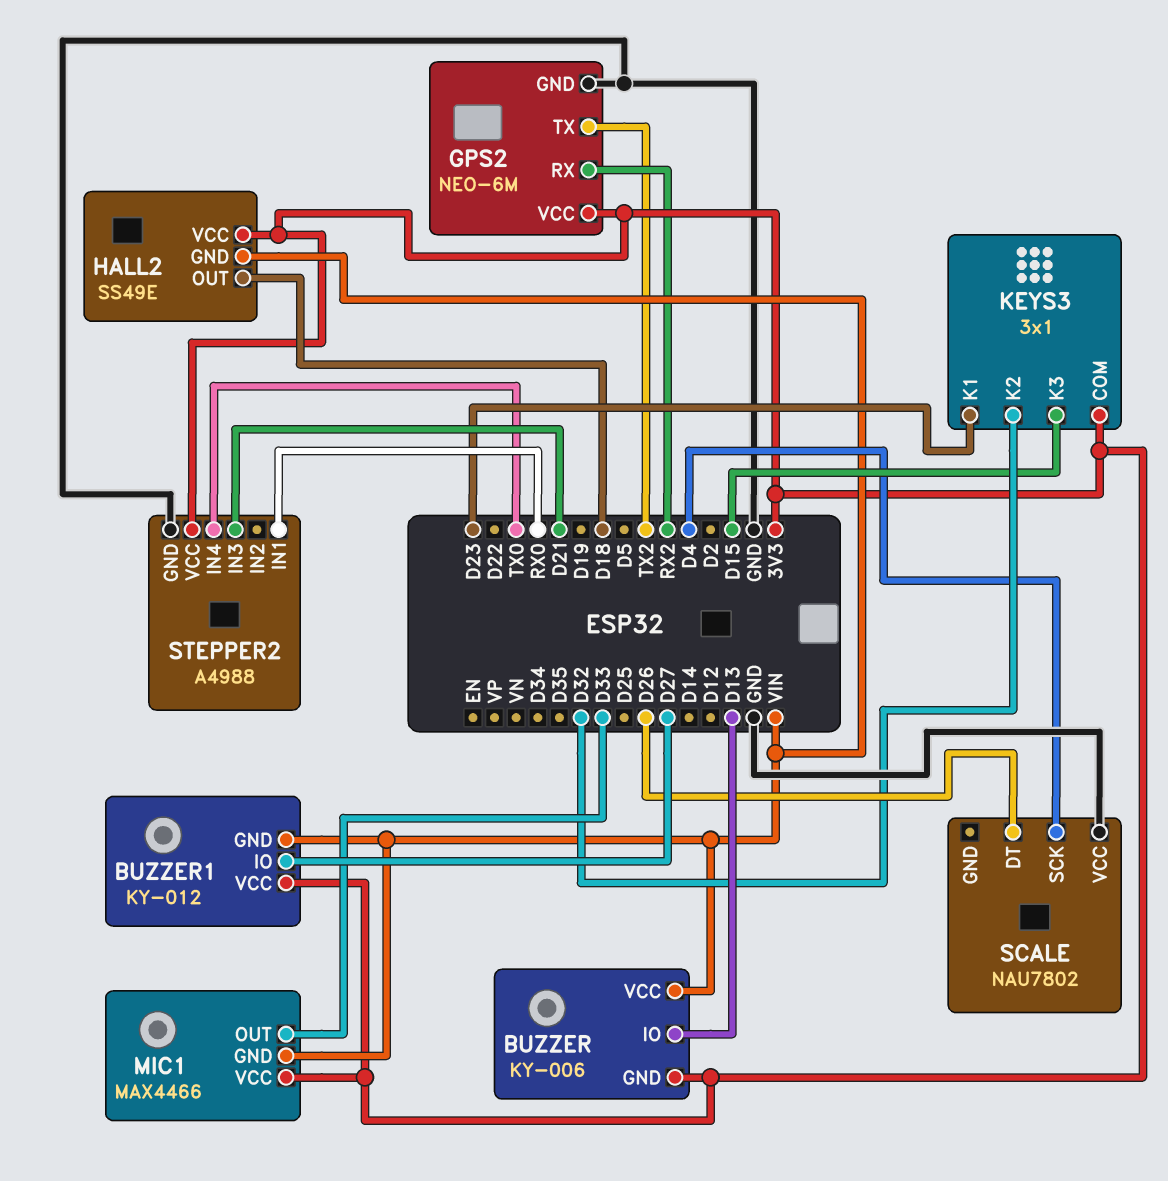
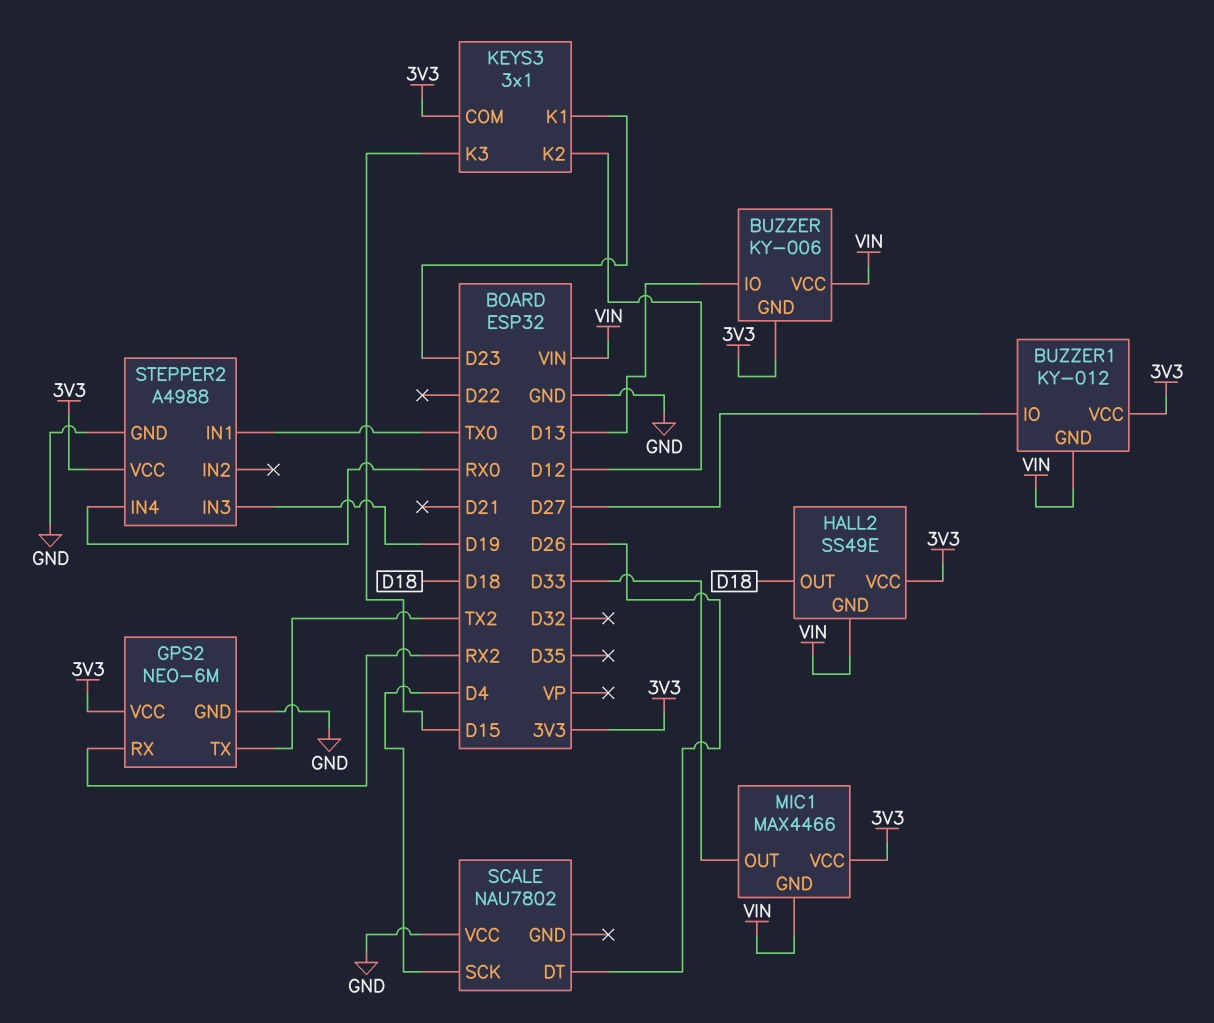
KEYS3 pin K2: D32 -> D12
STEPPER2 pin IN1: RX0 -> TX0
STEPPER2 pin IN3: D21 -> D19
STEPPER2 pin IN4: TX0 -> RX0

